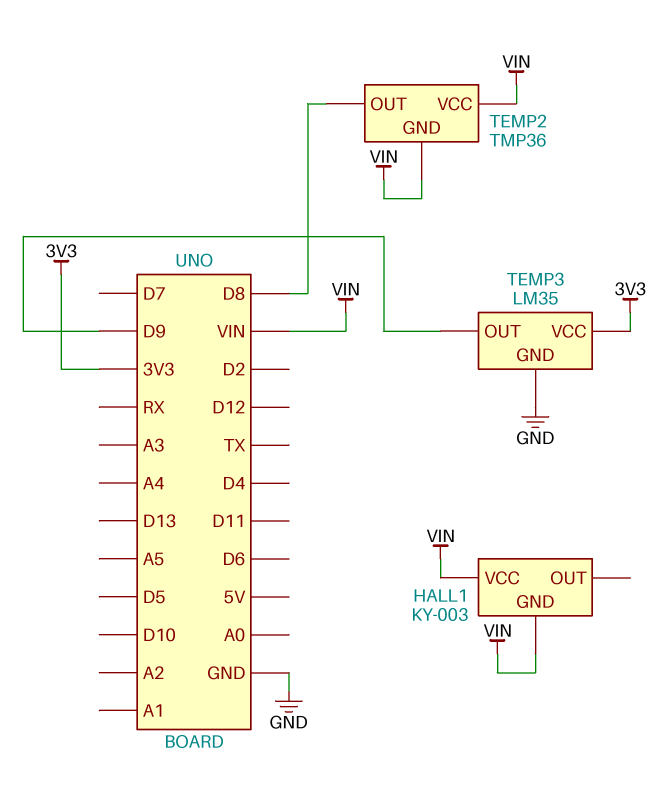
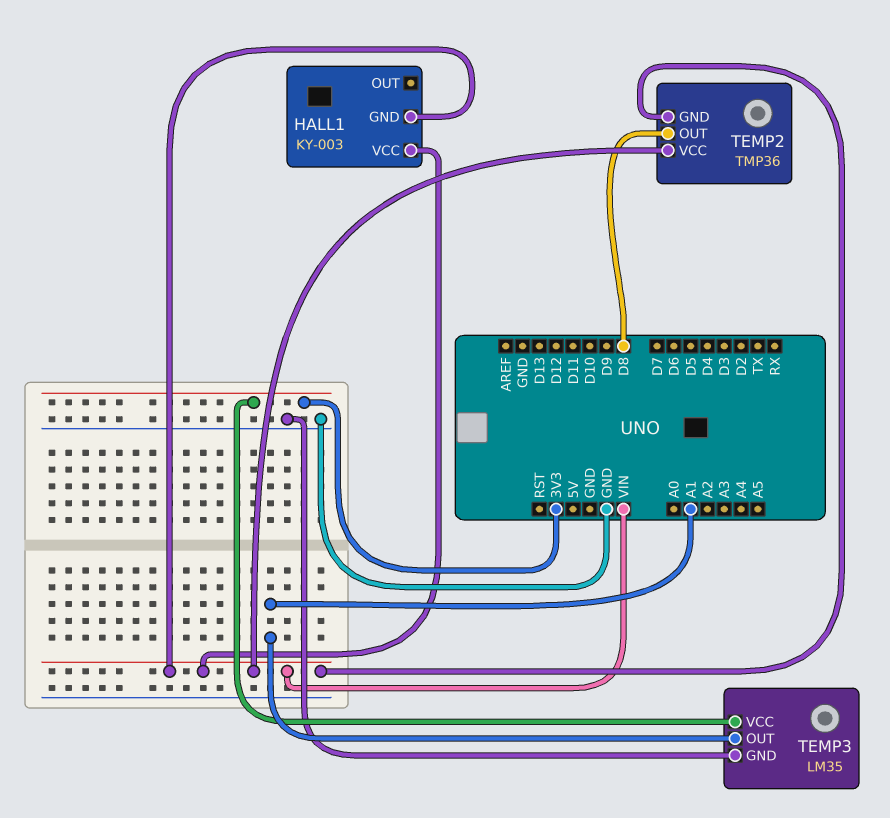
TEMP3 pin OUT: D9 -> A1

